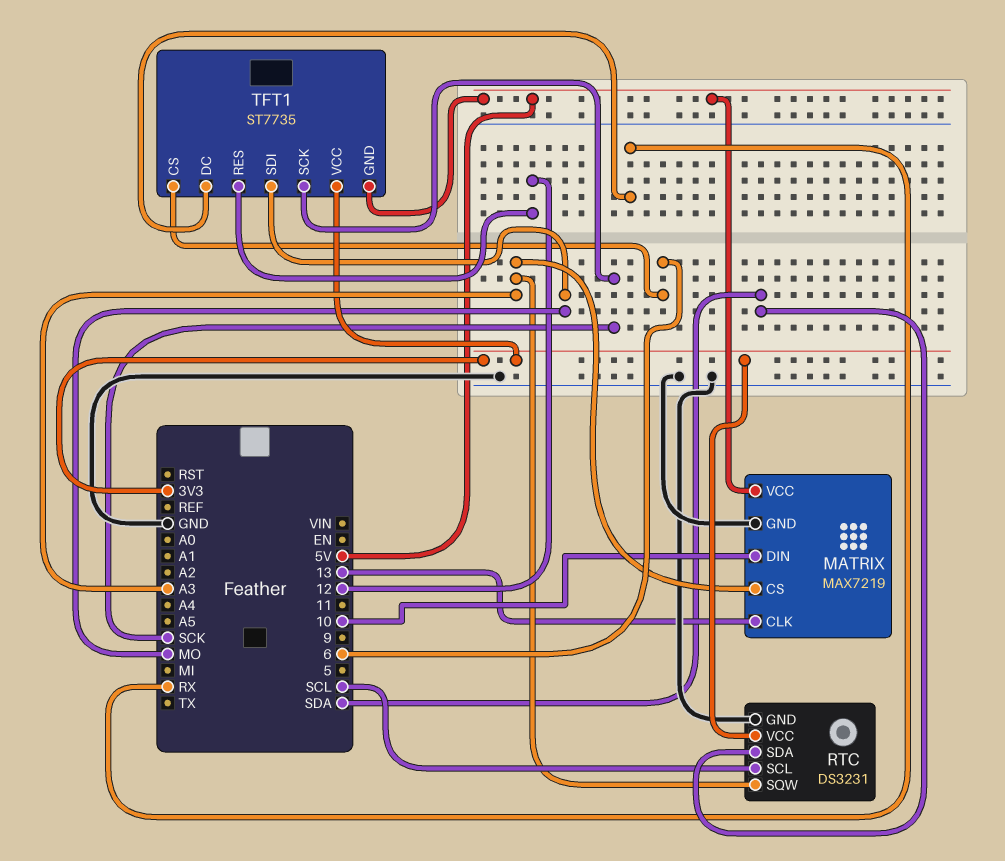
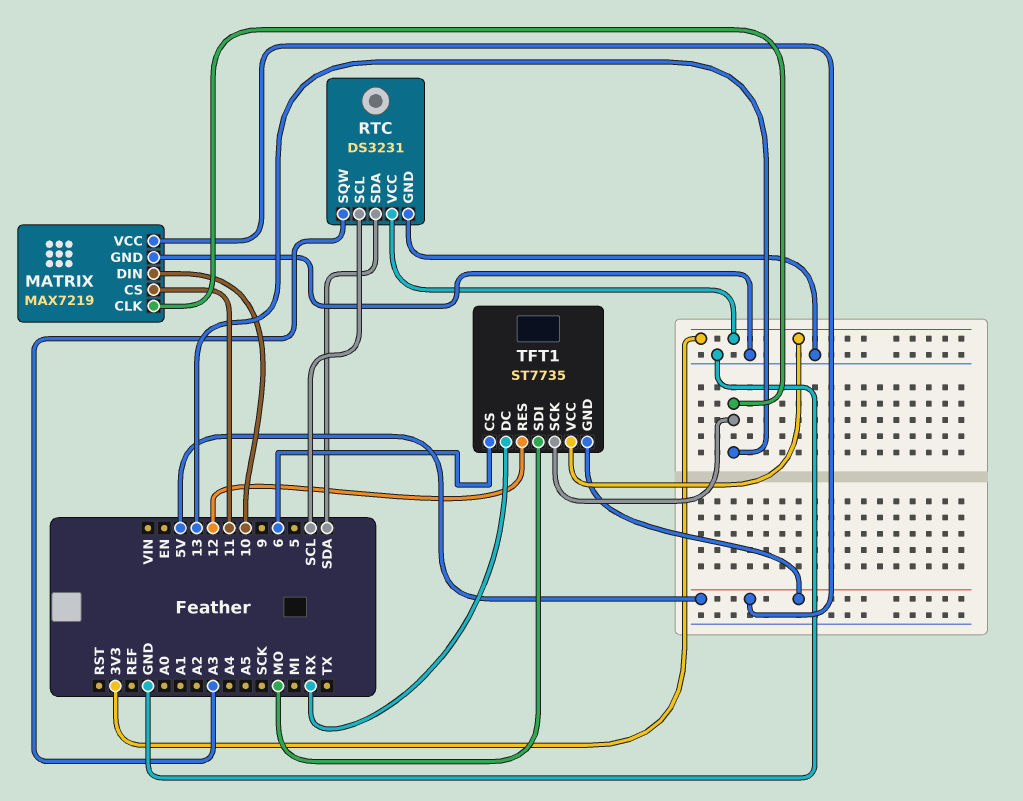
MATRIX pin CS: A3 -> 11
TFT1 pin SCK: SCK -> 13

